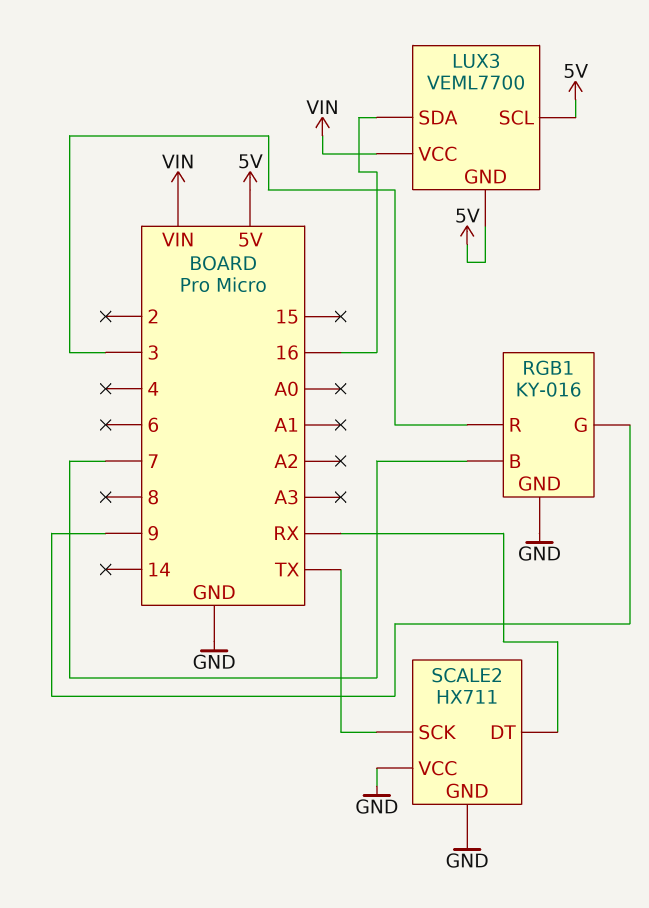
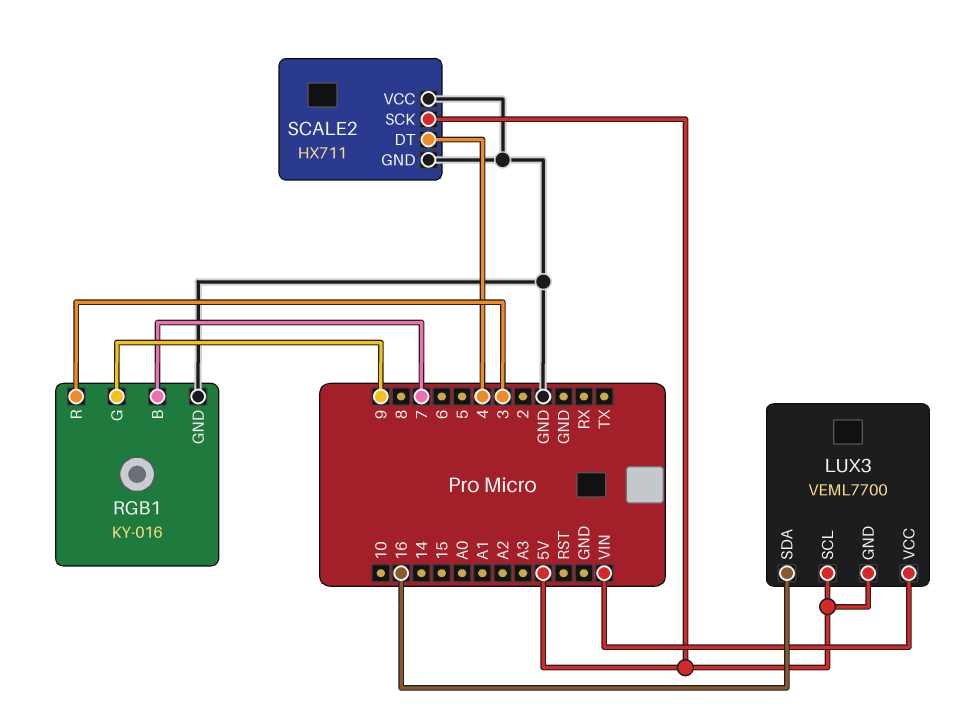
SCALE2 pin DT: RX -> 4
SCALE2 pin SCK: TX -> 5V

